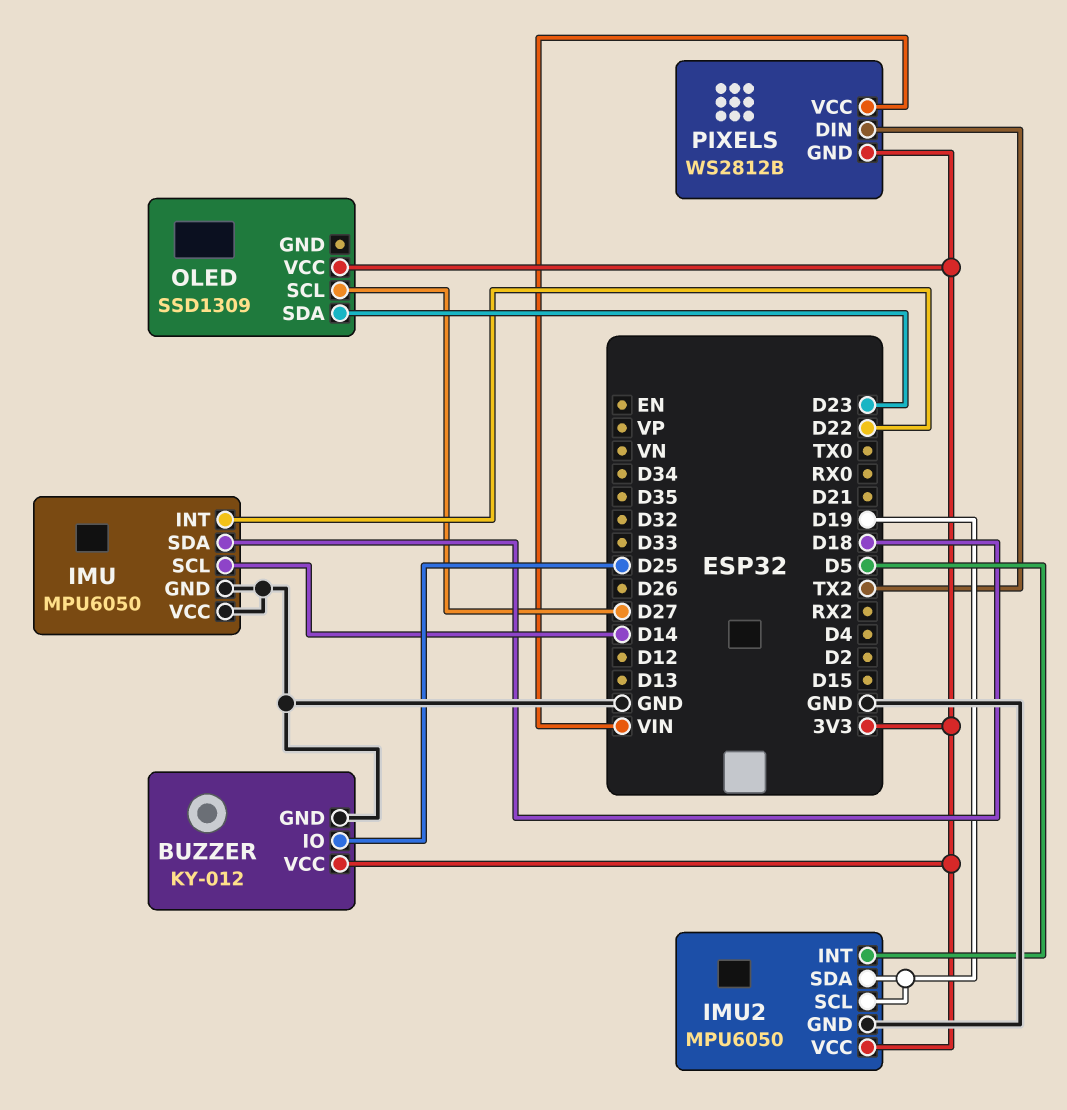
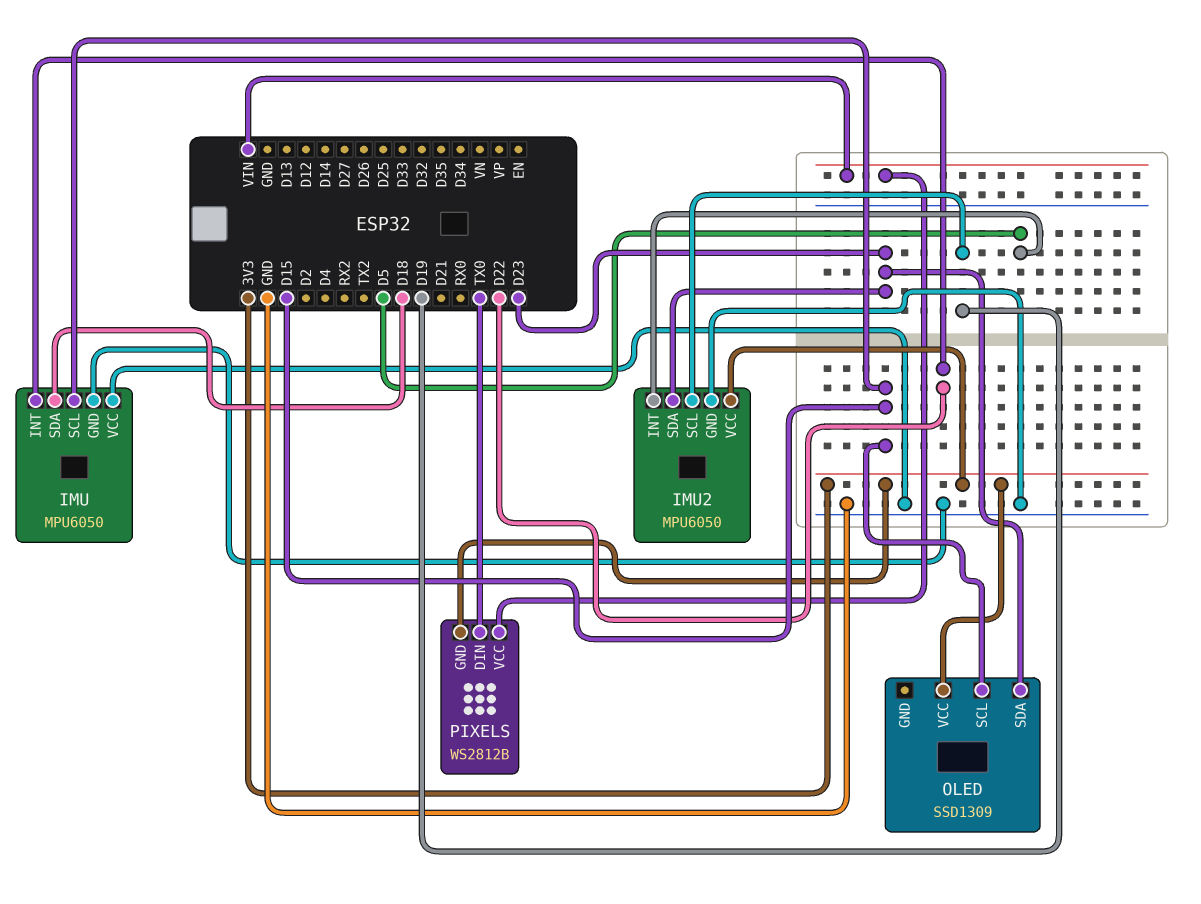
BUZZER: KY-012 -> none
BUZZER pin GND: GND -> none
BUZZER pin IO: D25 -> none
BUZZER pin VCC: 3V3 -> none
IMU pin SCL: D14 -> D15
IMU2 pin SDA: D19 -> D23
OLED pin SCL: D27 -> D15
PIXELS pin DIN: TX2 -> TX0

